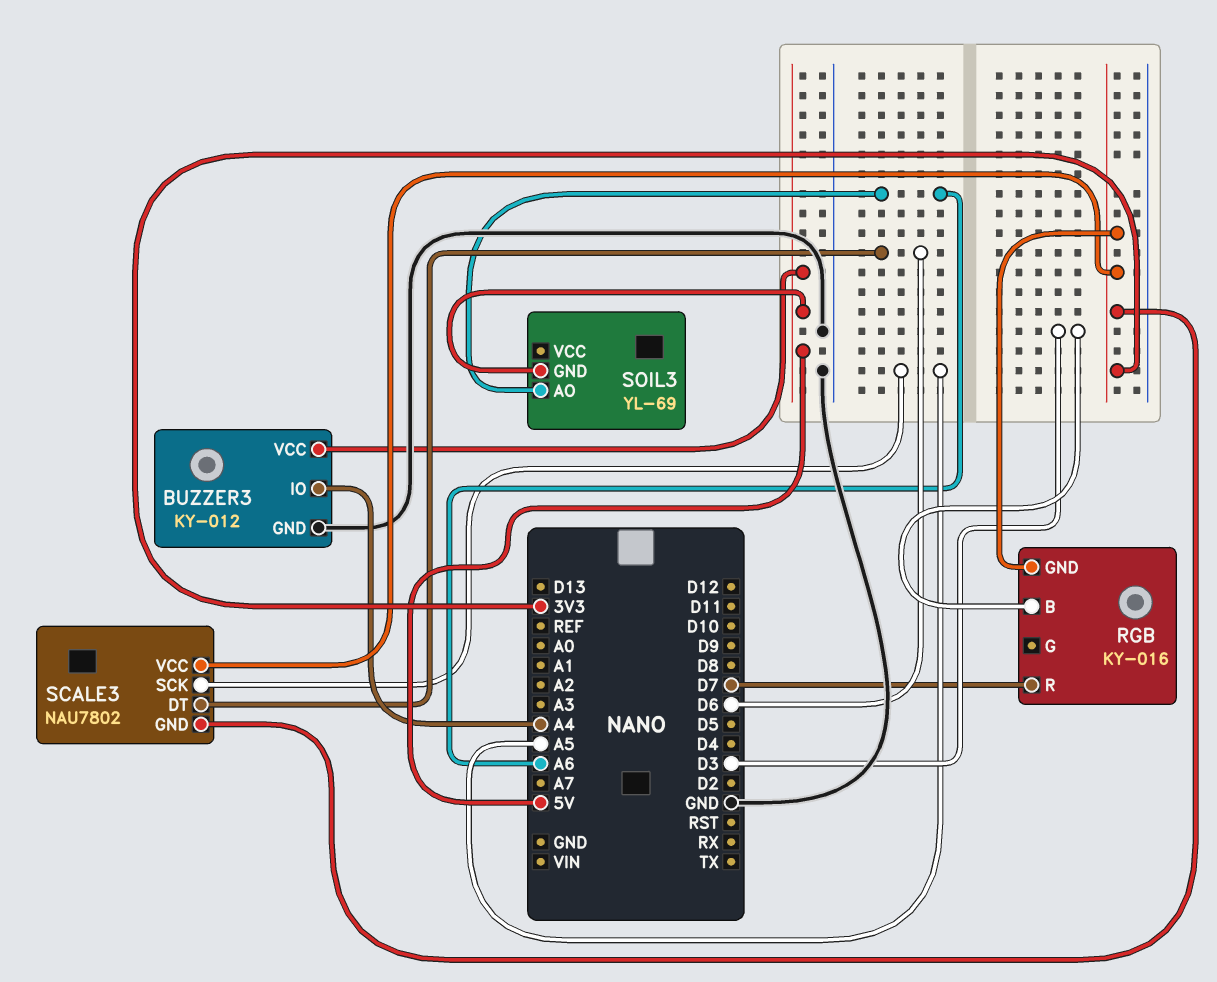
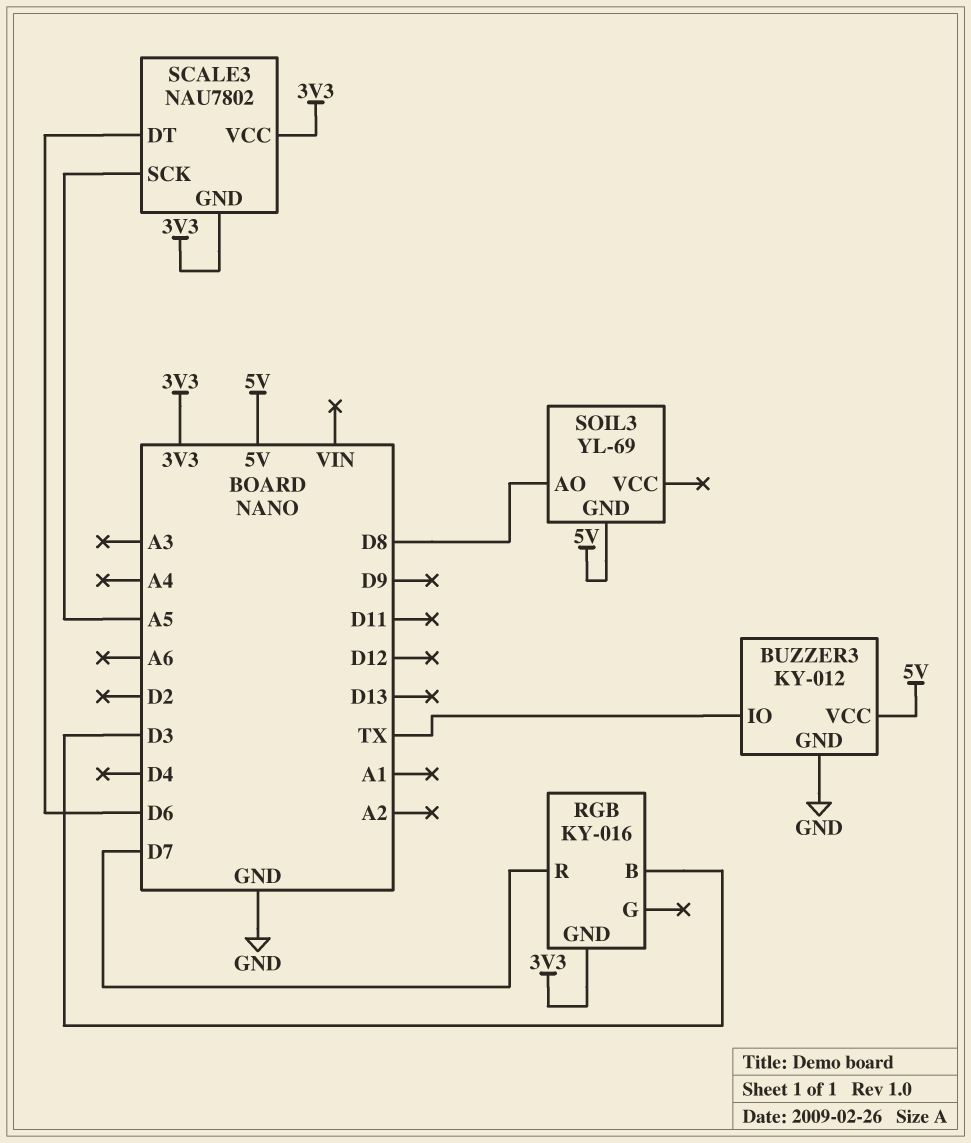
BUZZER3 pin IO: A4 -> TX
SOIL3 pin AO: A6 -> D8

